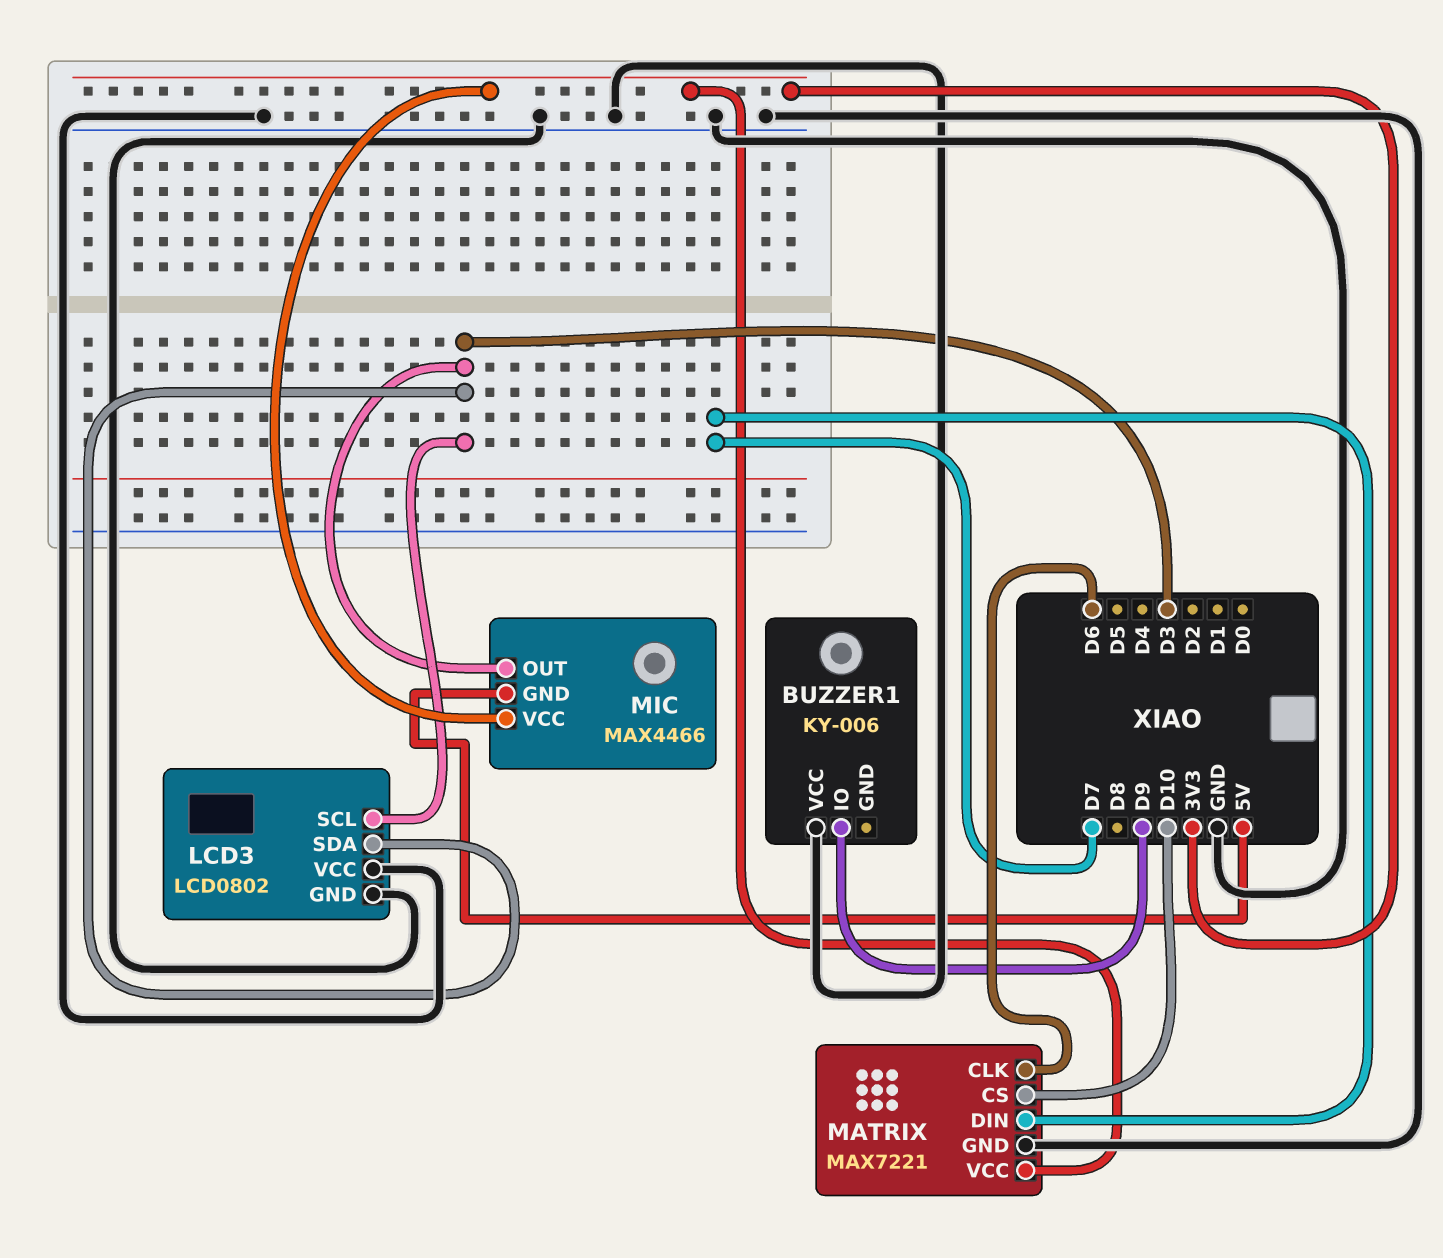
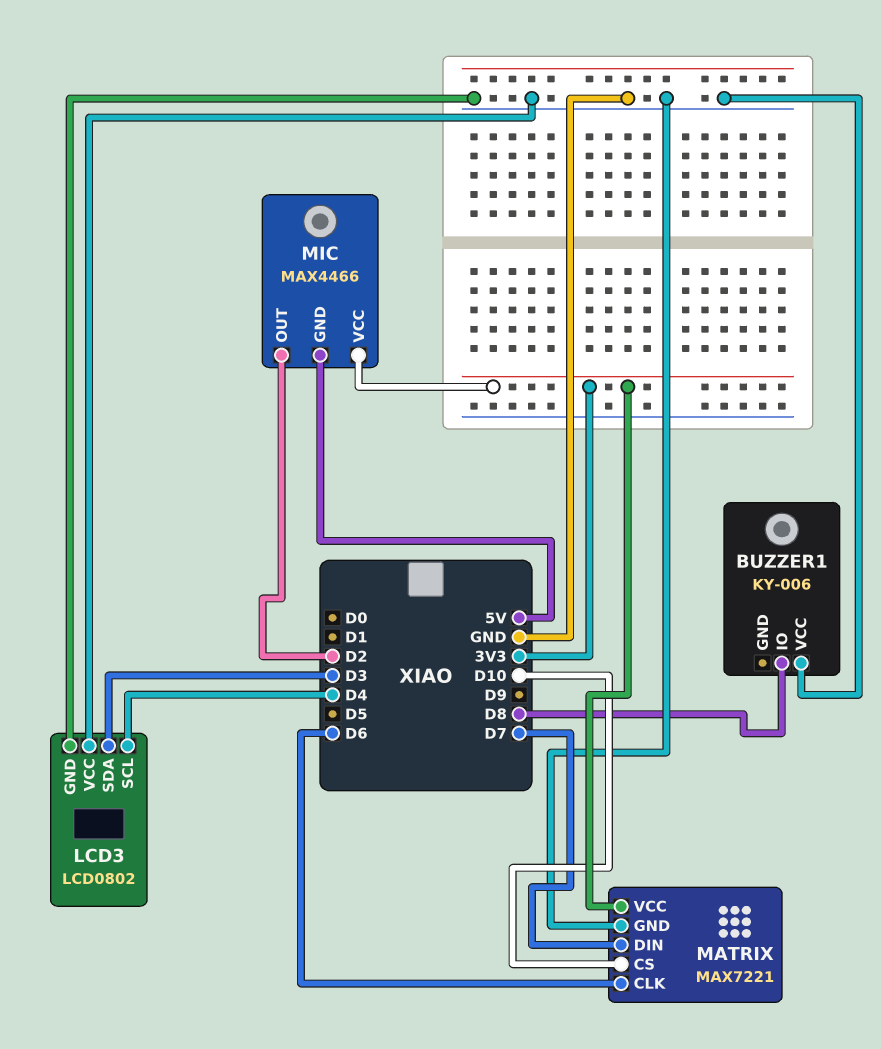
BUZZER1 pin IO: D9 -> D8
LCD3 pin SCL: D3 -> D4
MIC pin OUT: D3 -> D2

